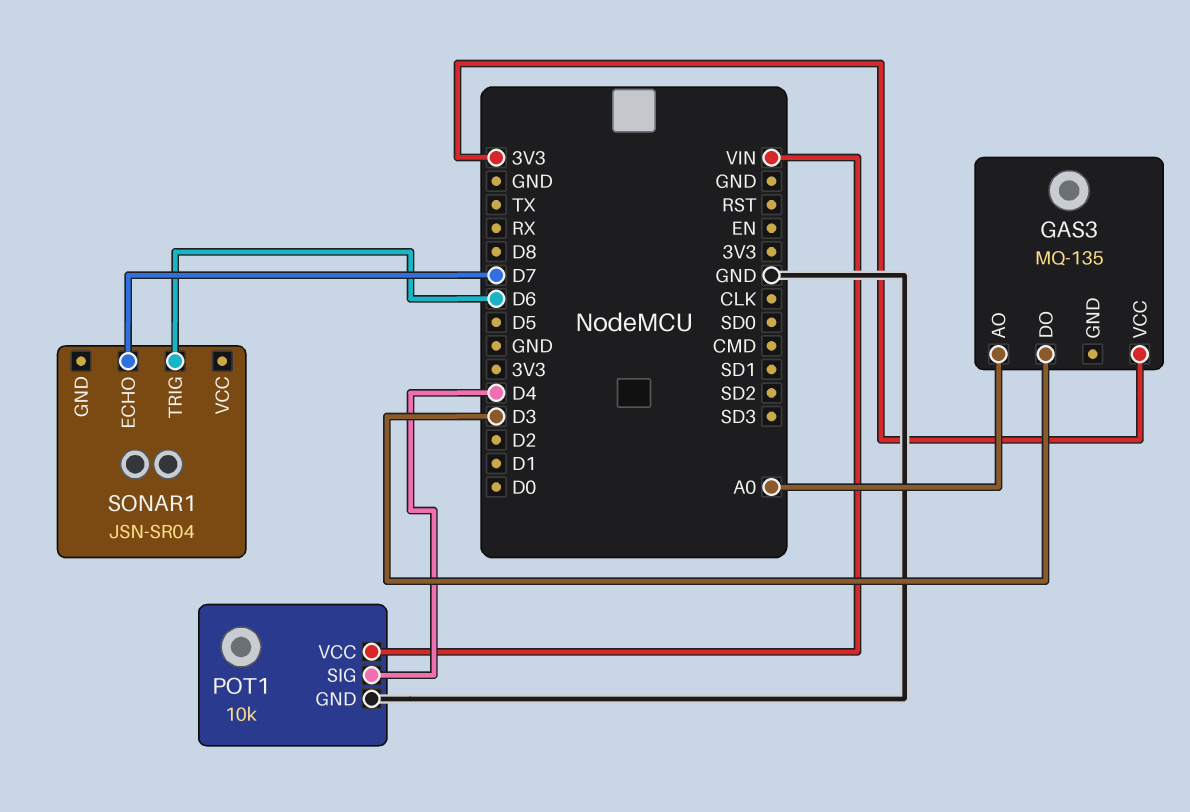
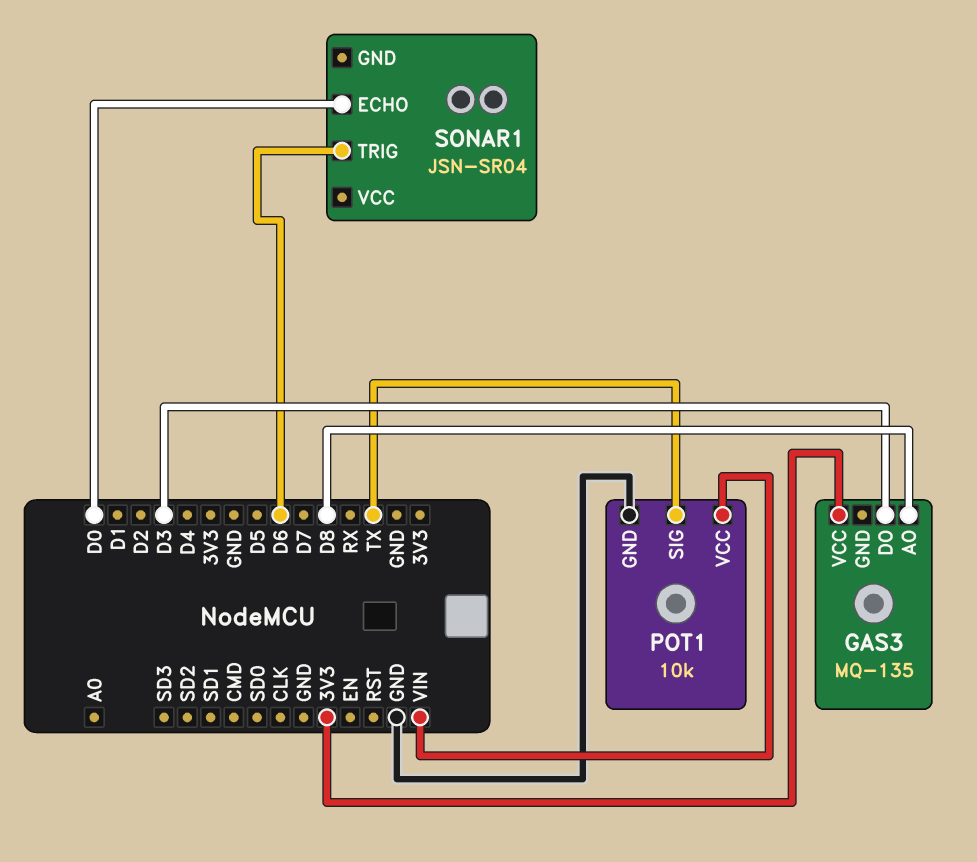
GAS3 pin AO: A0 -> D8
POT1 pin SIG: D4 -> TX
SONAR1 pin ECHO: D7 -> D0

